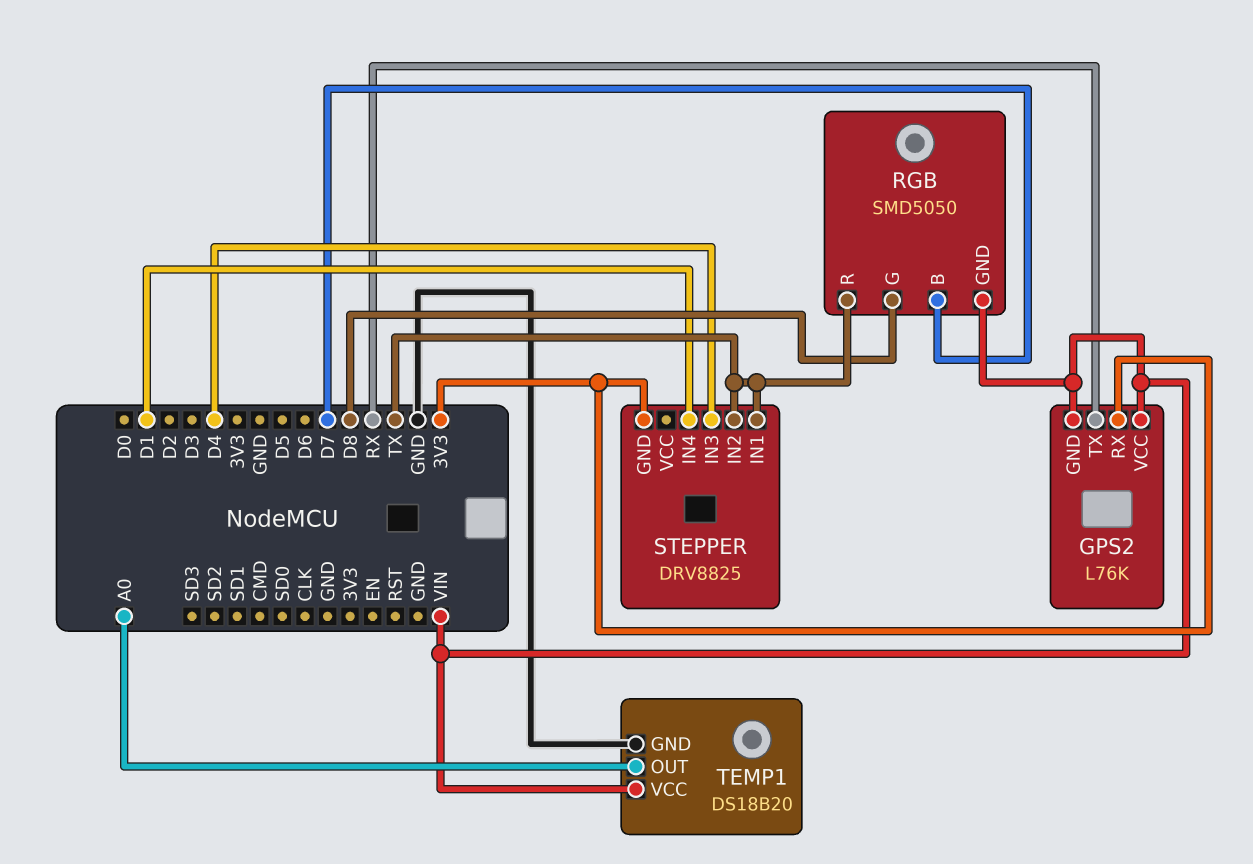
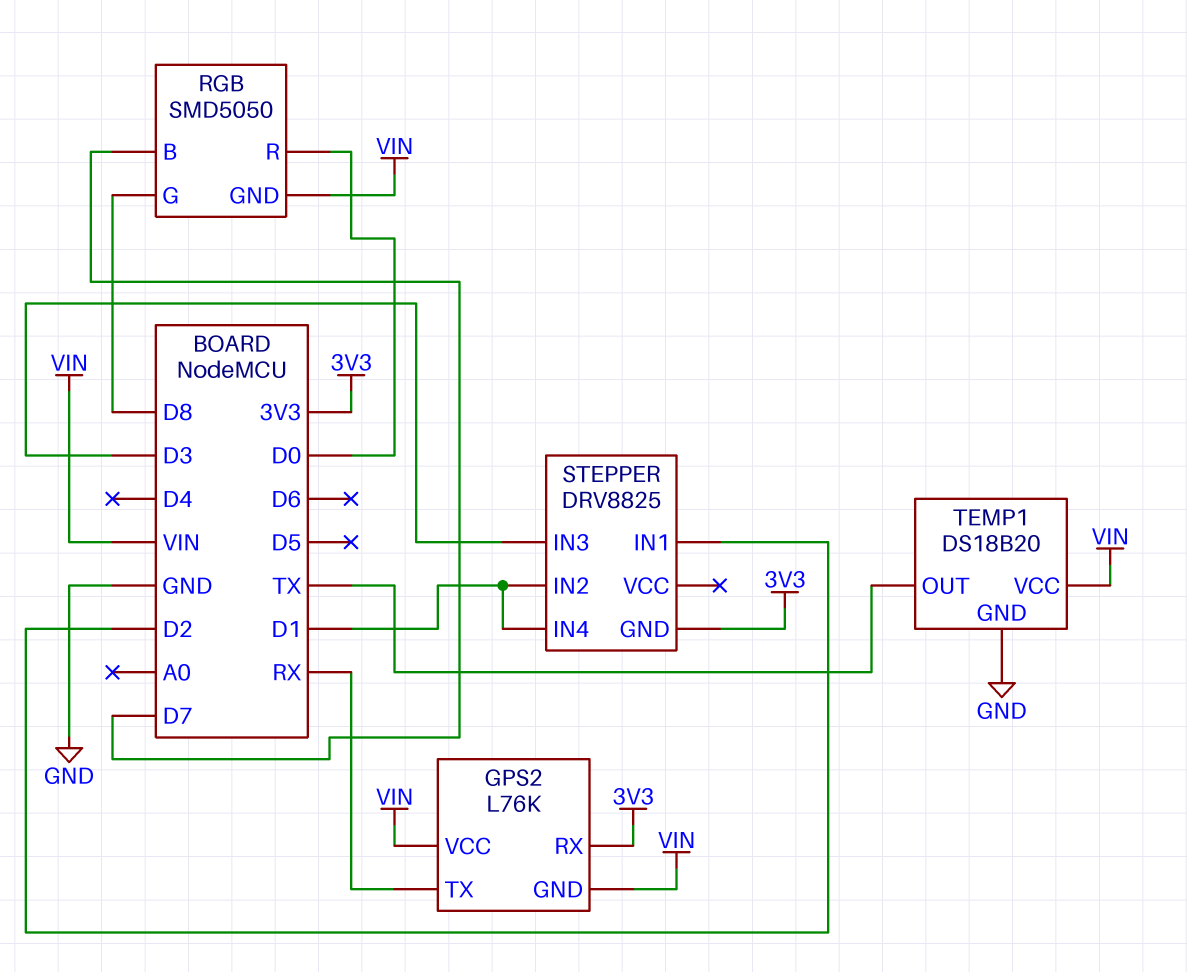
RGB pin R: TX -> D0
STEPPER pin IN1: TX -> D2
STEPPER pin IN2: TX -> D1
STEPPER pin IN3: D4 -> D3
TEMP1 pin OUT: A0 -> TX

